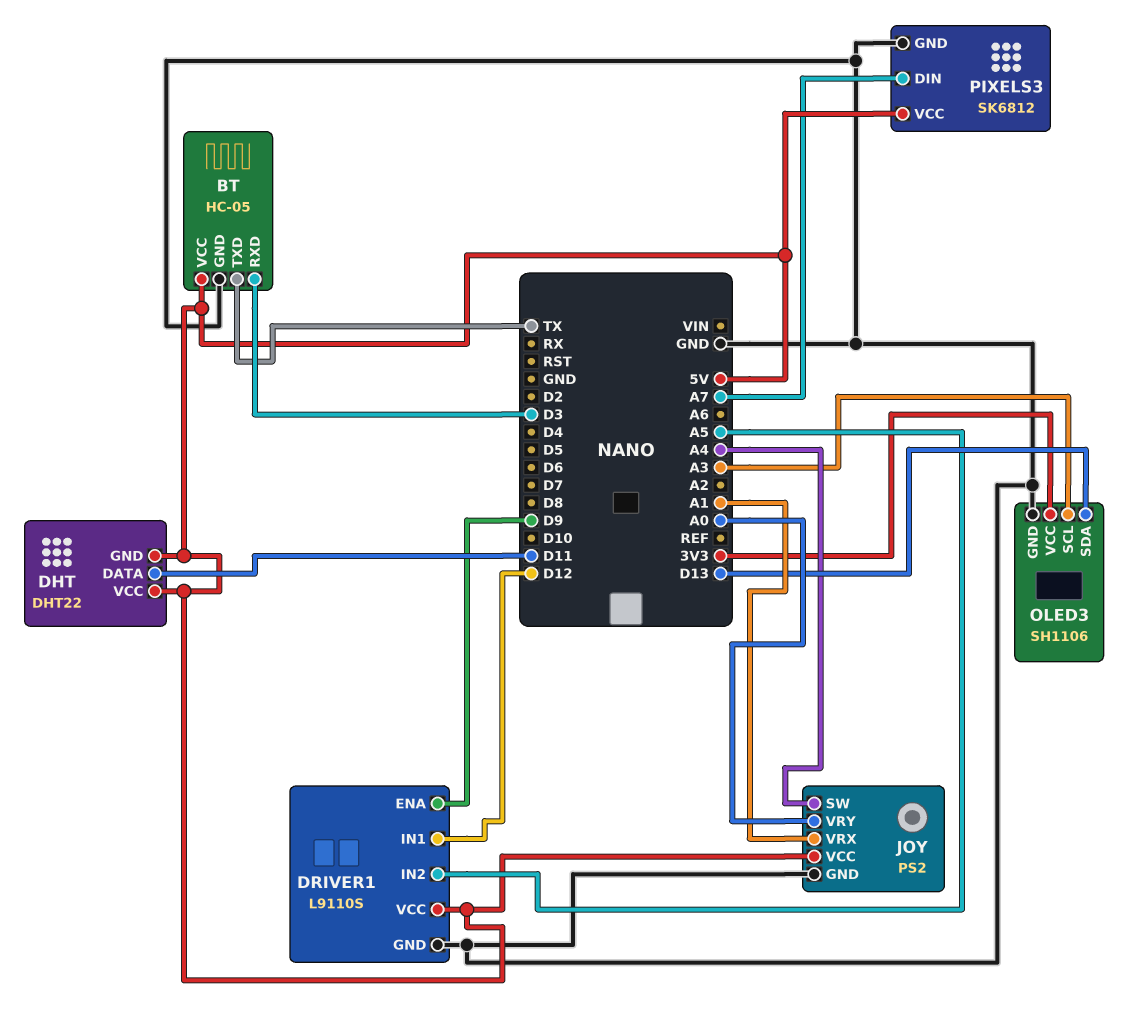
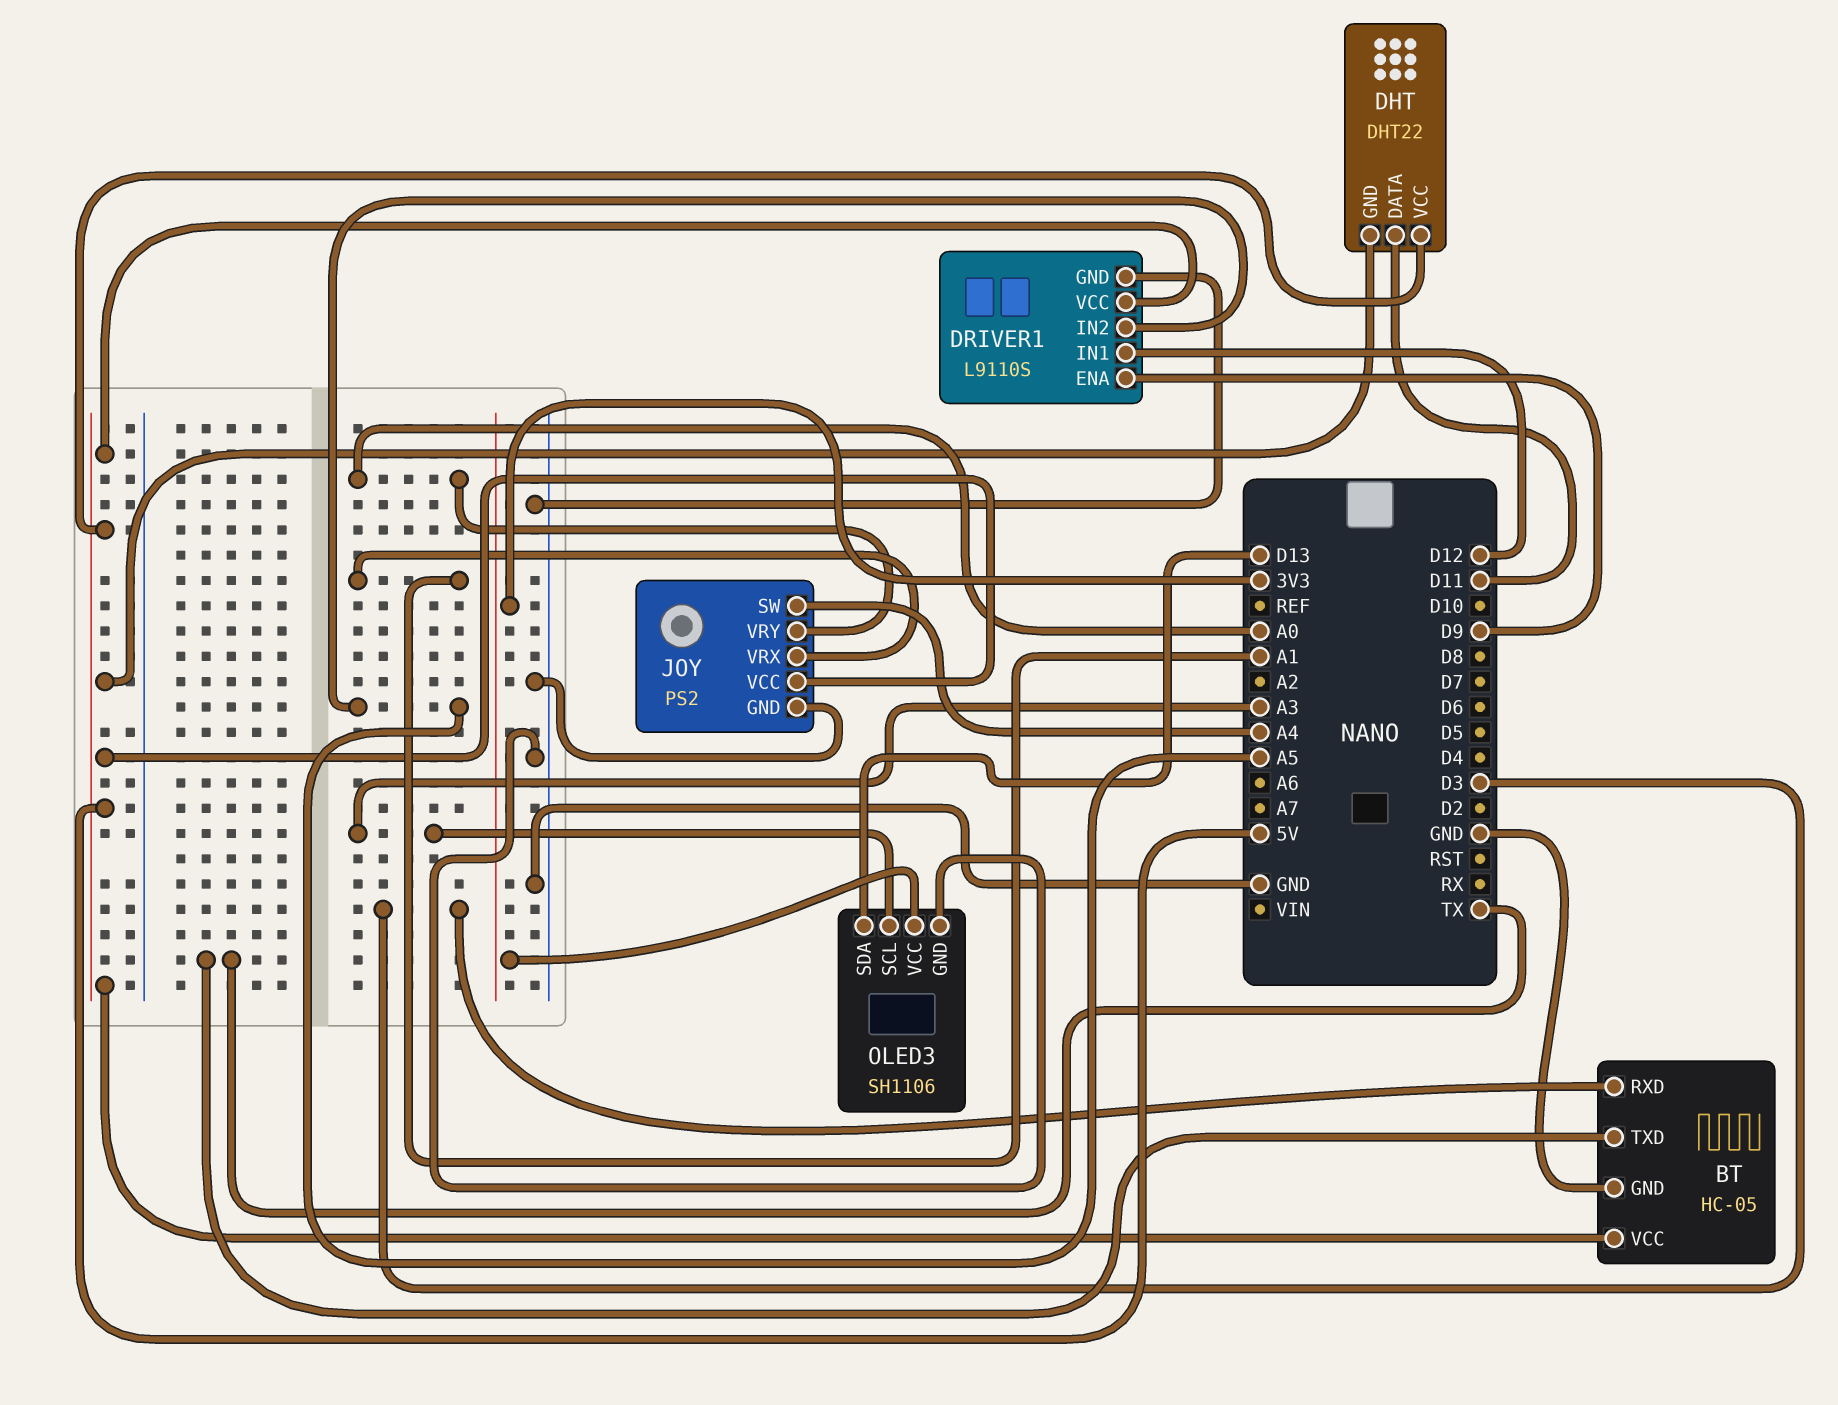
PIXELS3: SK6812 -> none
PIXELS3 pin DIN: A7 -> none
PIXELS3 pin GND: GND -> none
PIXELS3 pin VCC: 5V -> none

